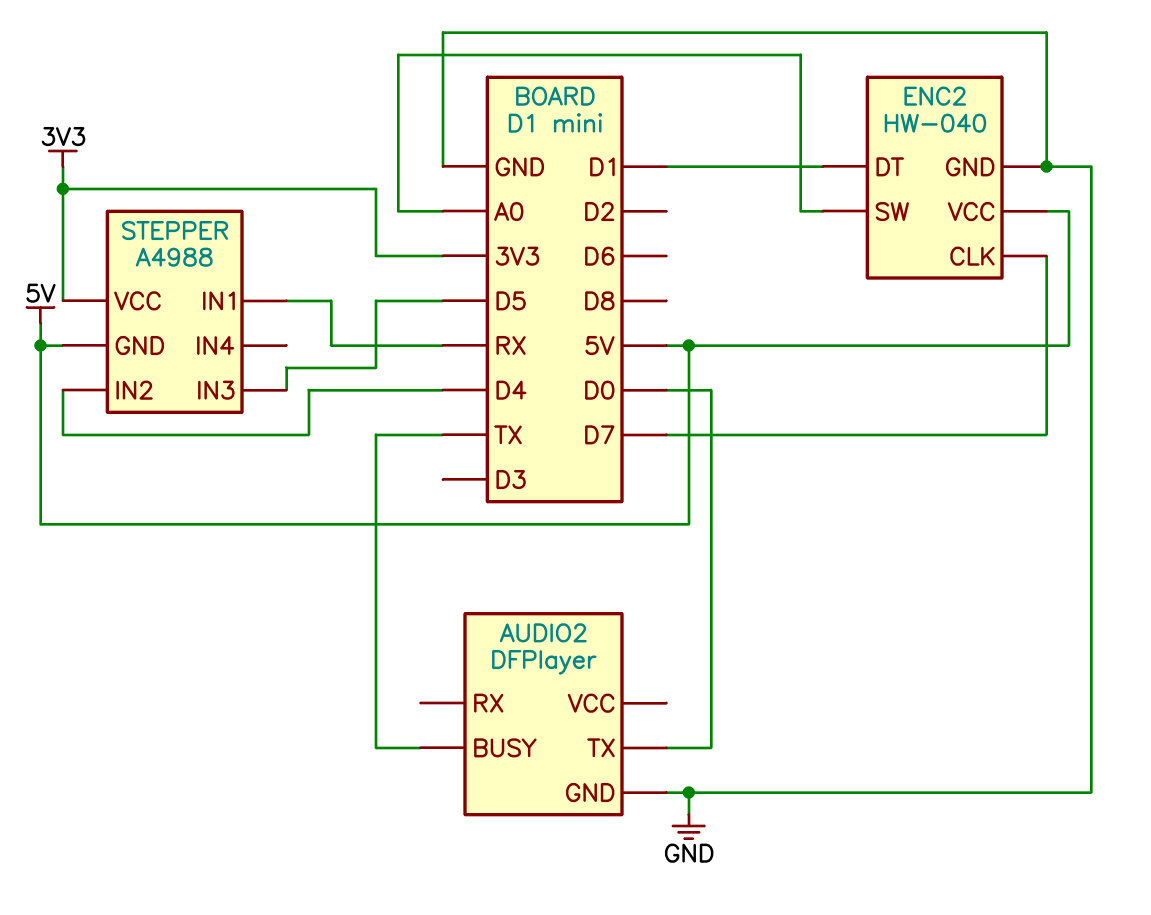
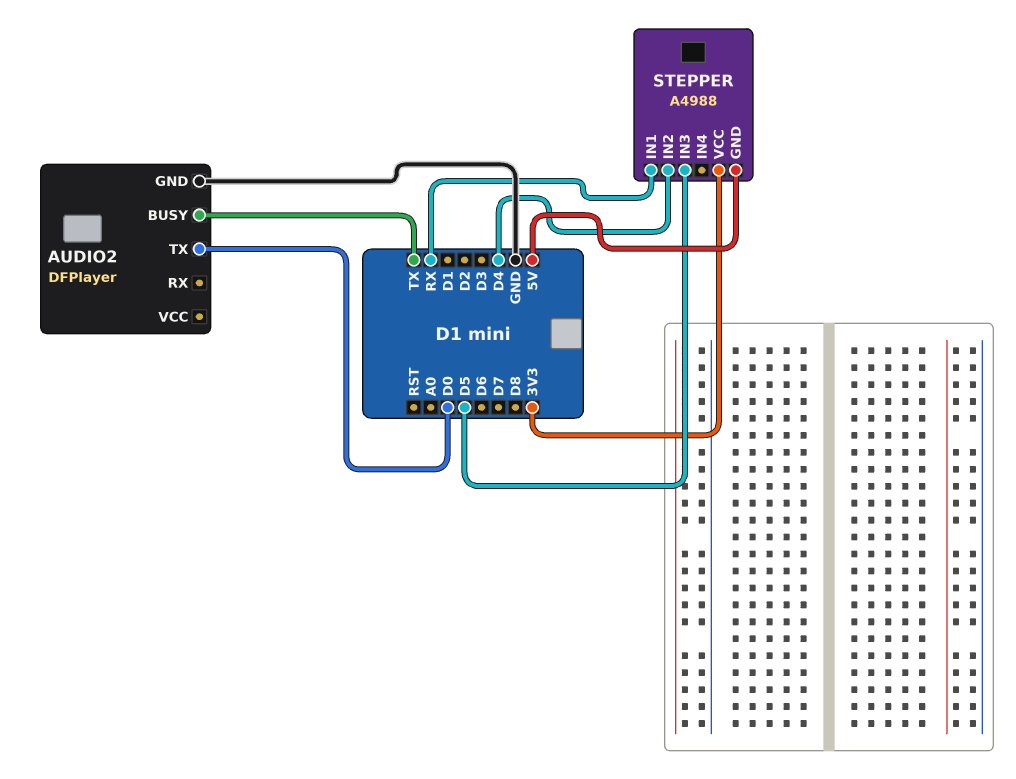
ENC2: HW-040 -> none
ENC2 pin CLK: D7 -> none
ENC2 pin DT: D1 -> none
ENC2 pin GND: GND -> none
ENC2 pin SW: A0 -> none
ENC2 pin VCC: 5V -> none

